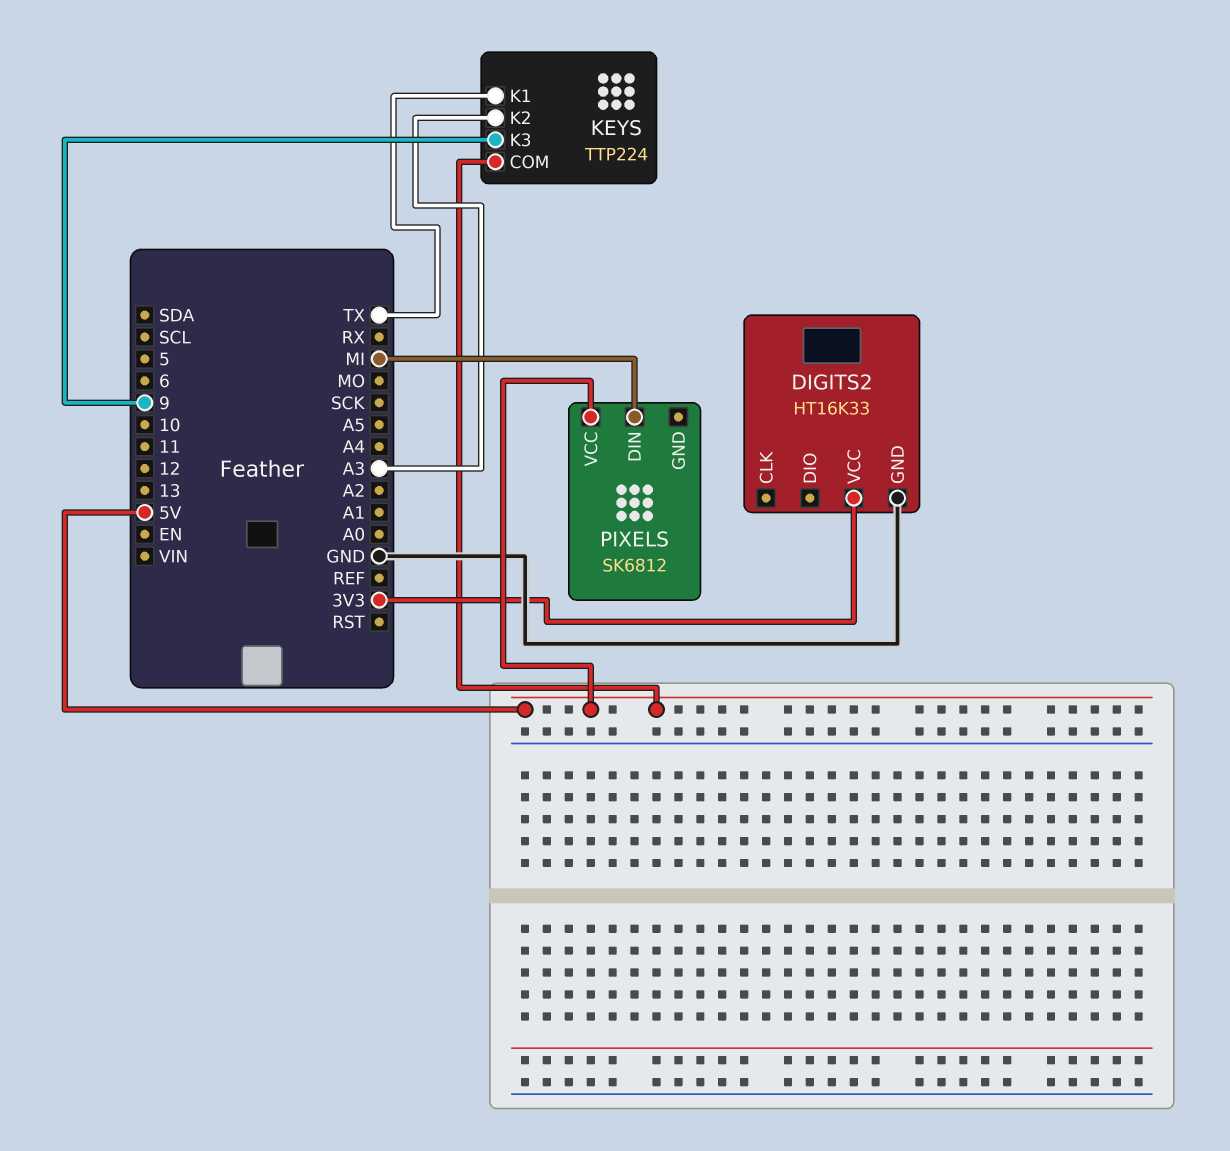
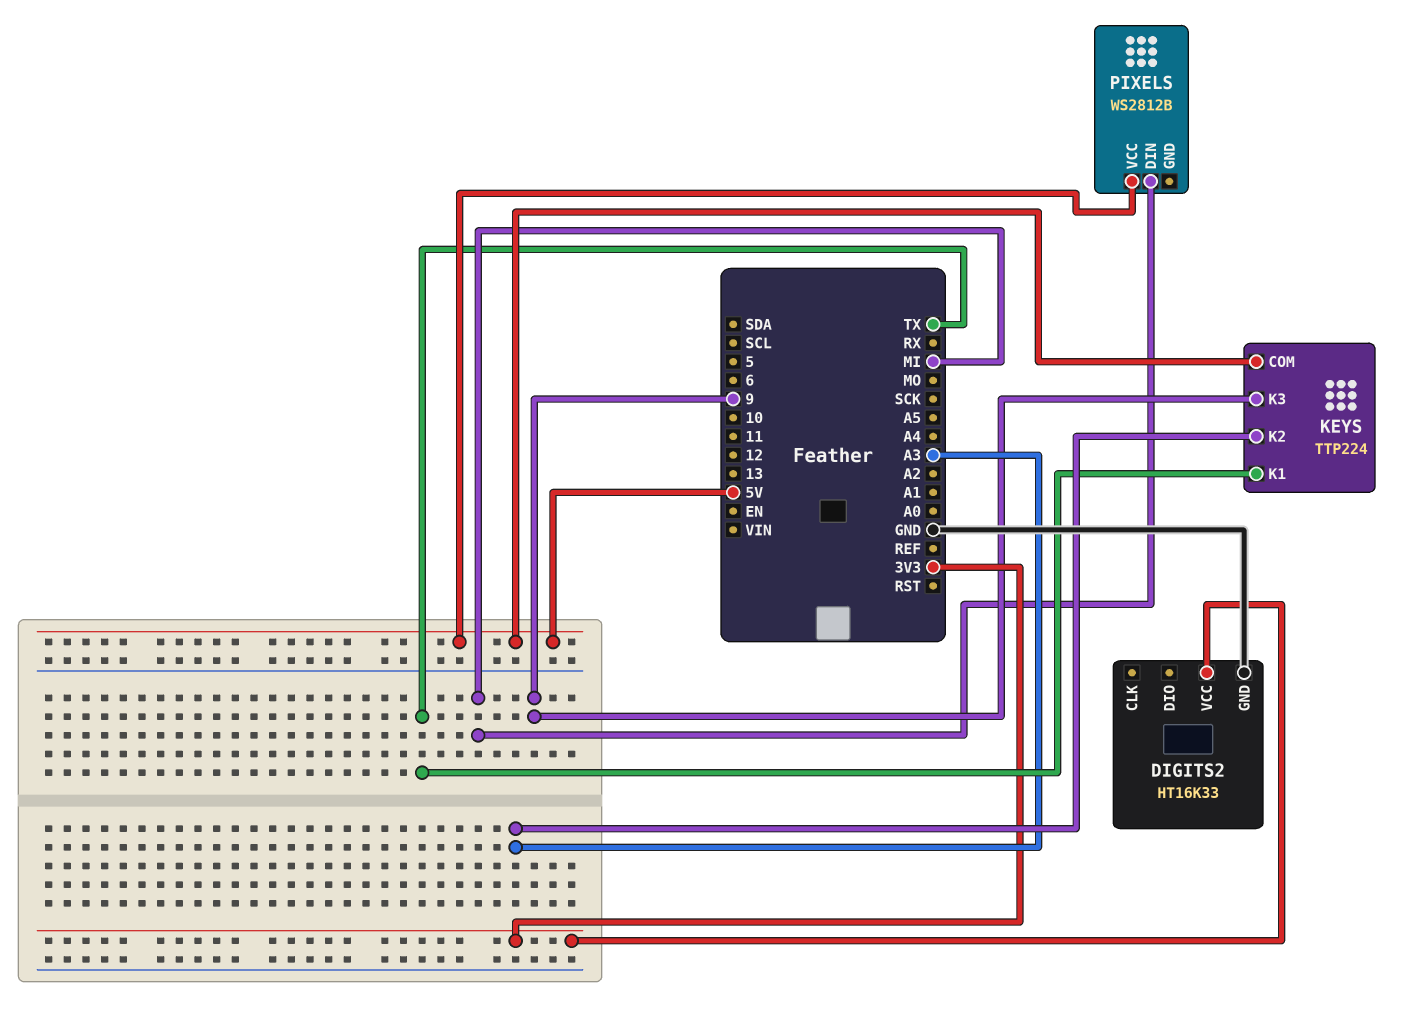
PIXELS: SK6812 -> WS2812B

